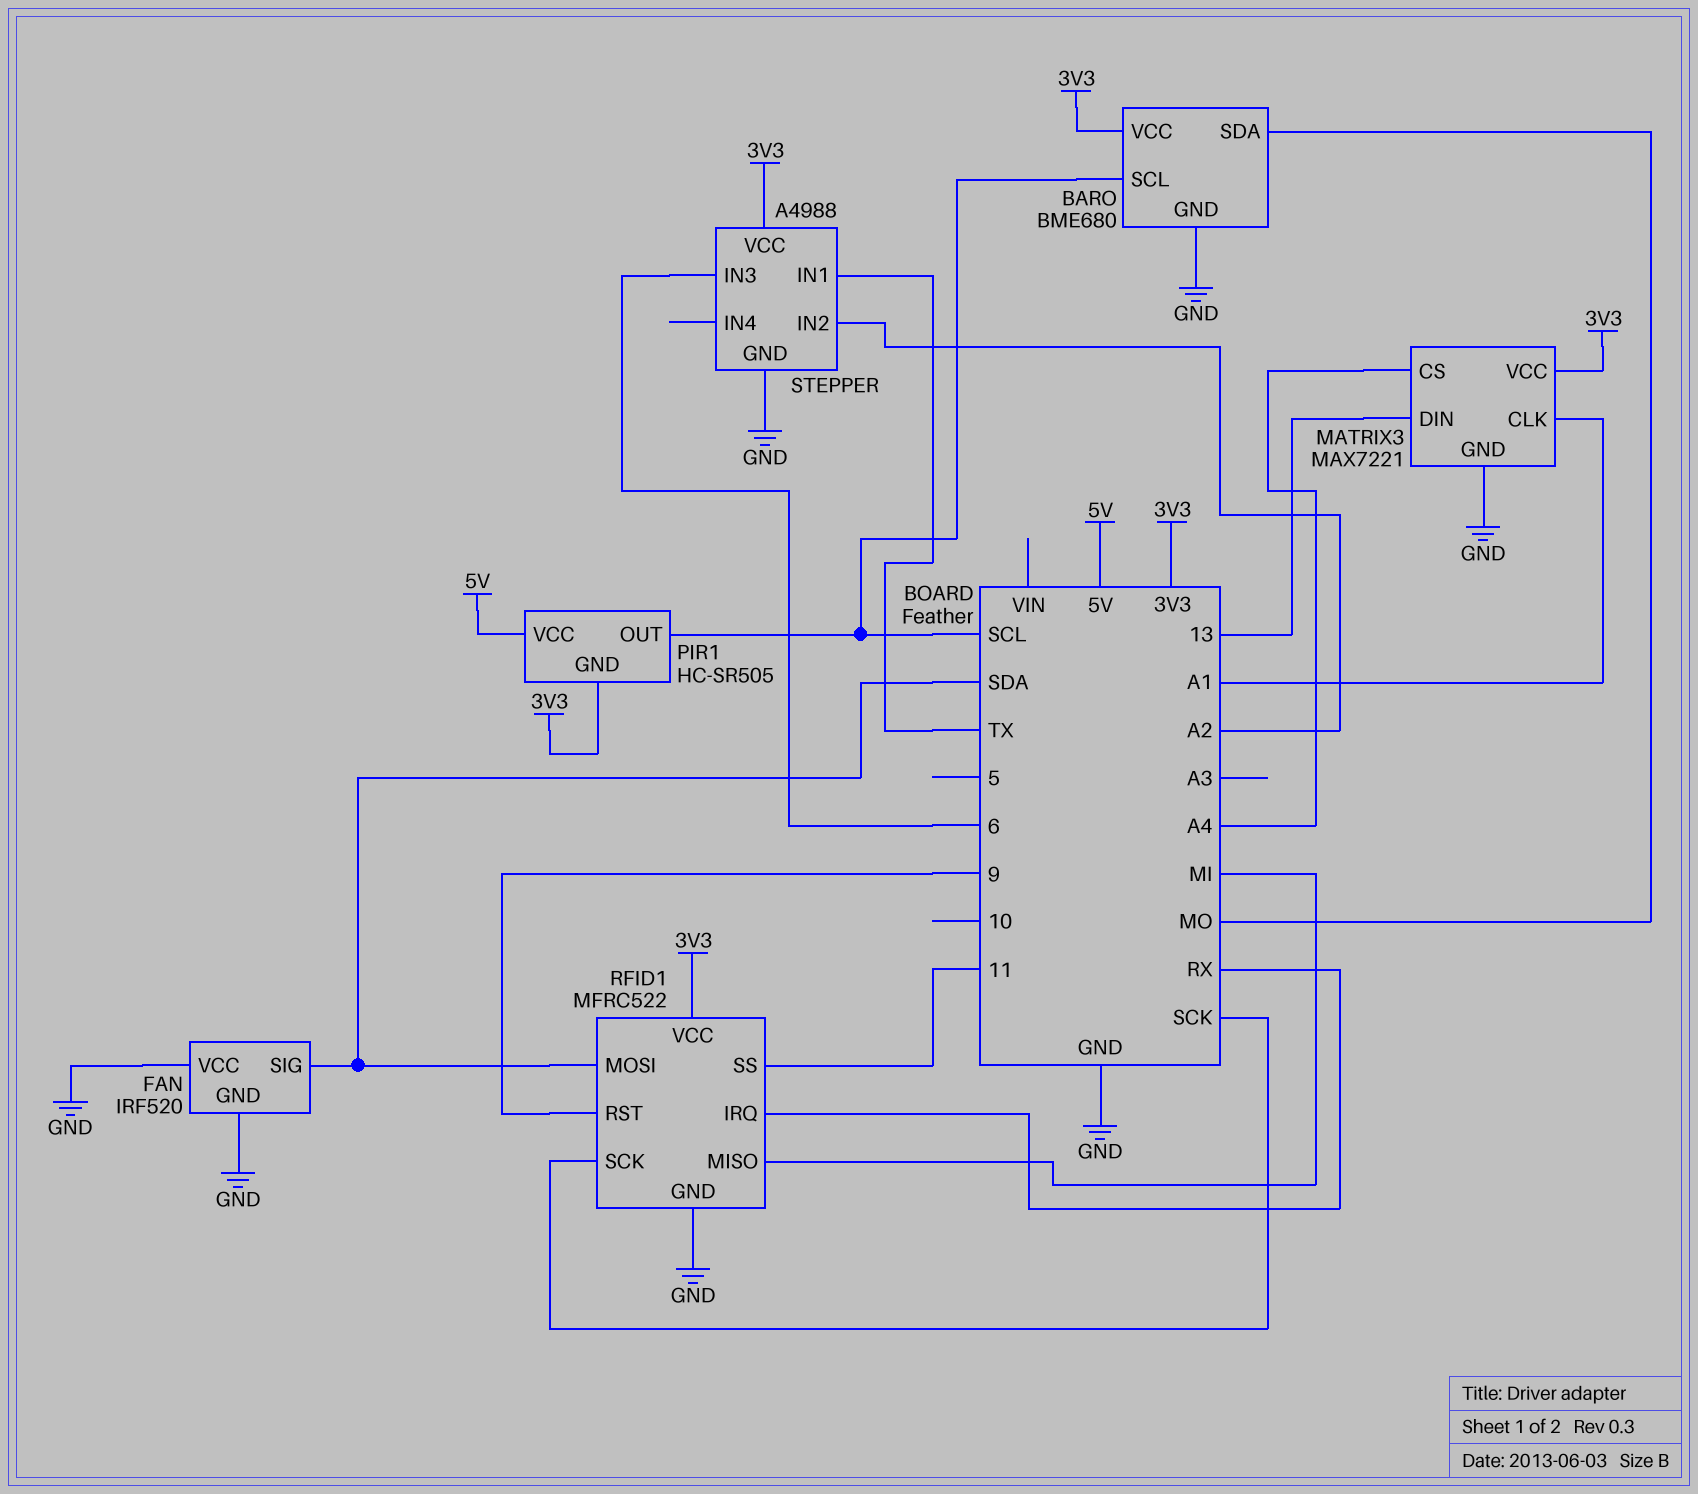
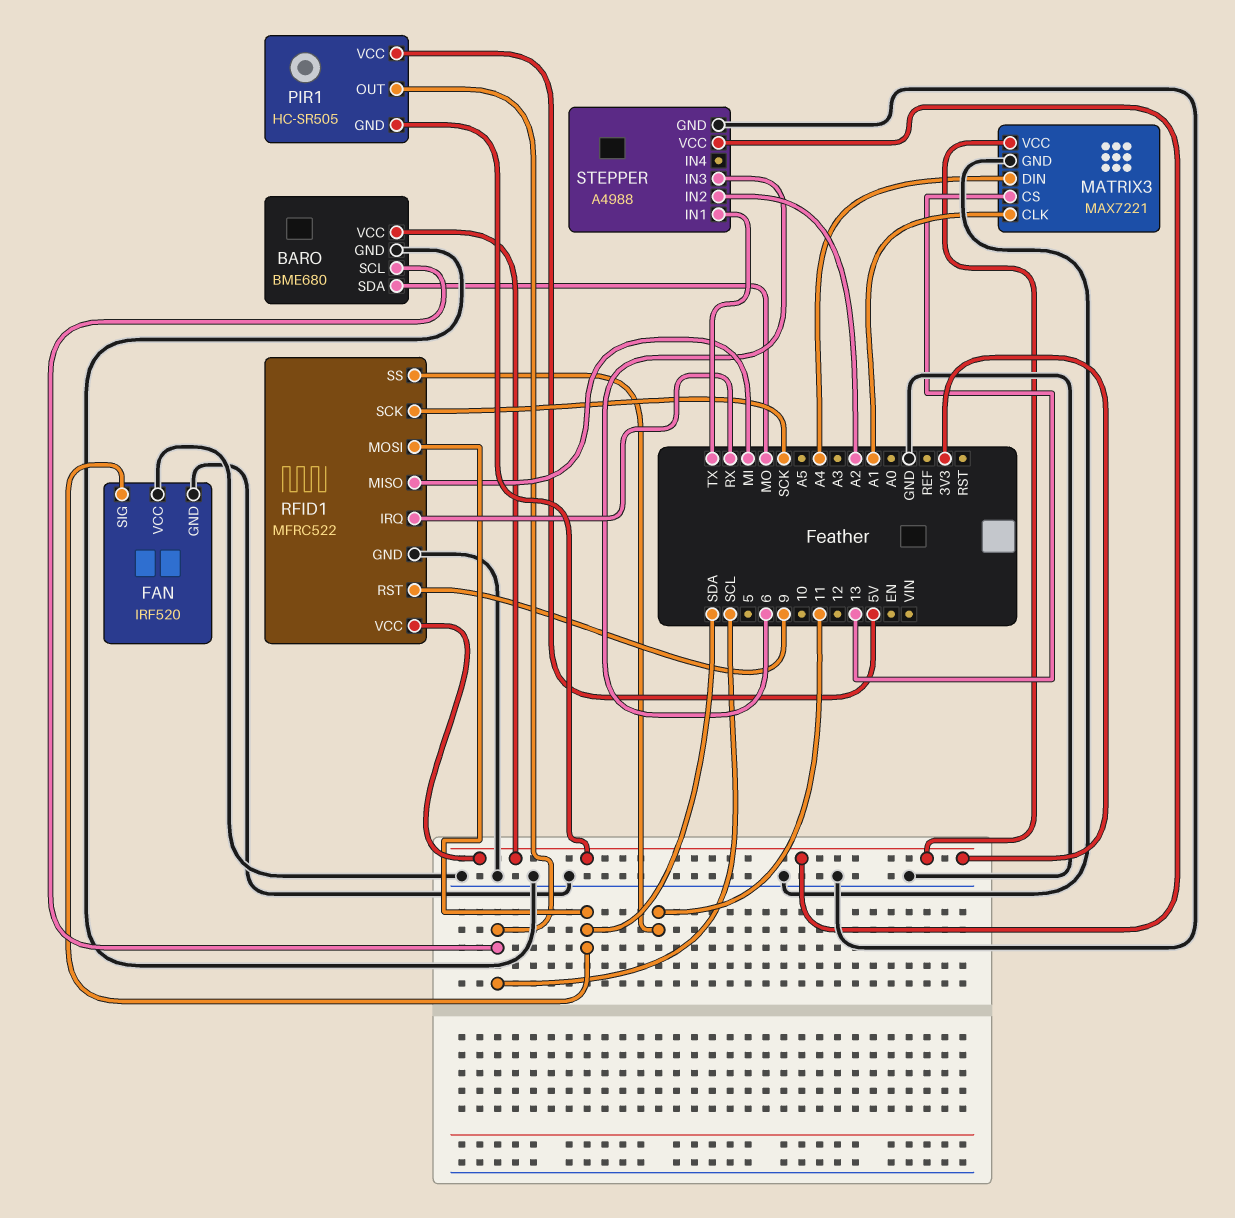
MATRIX3 pin CS: A4 -> 13
MATRIX3 pin DIN: 13 -> A4

